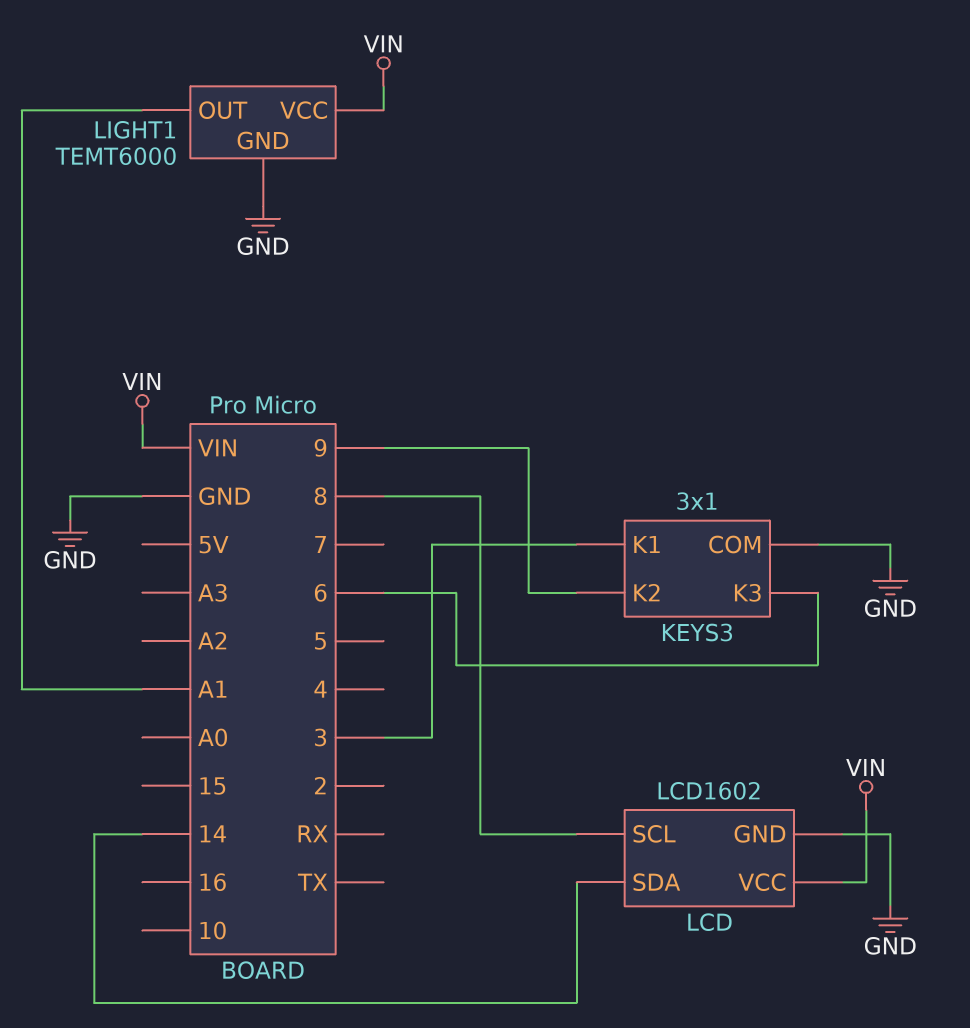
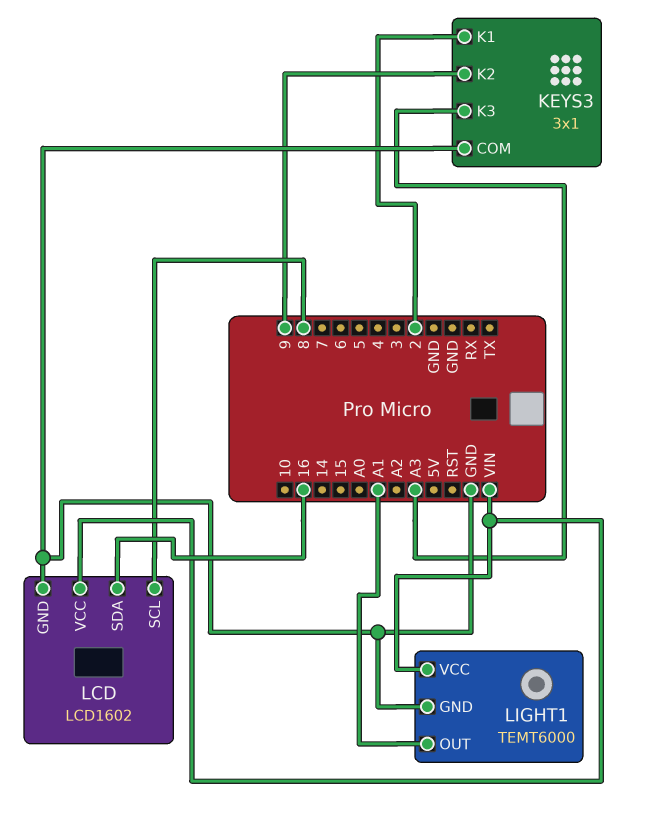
KEYS3 pin K1: 3 -> 2
KEYS3 pin K3: 6 -> A3
LCD pin SDA: 14 -> 16

